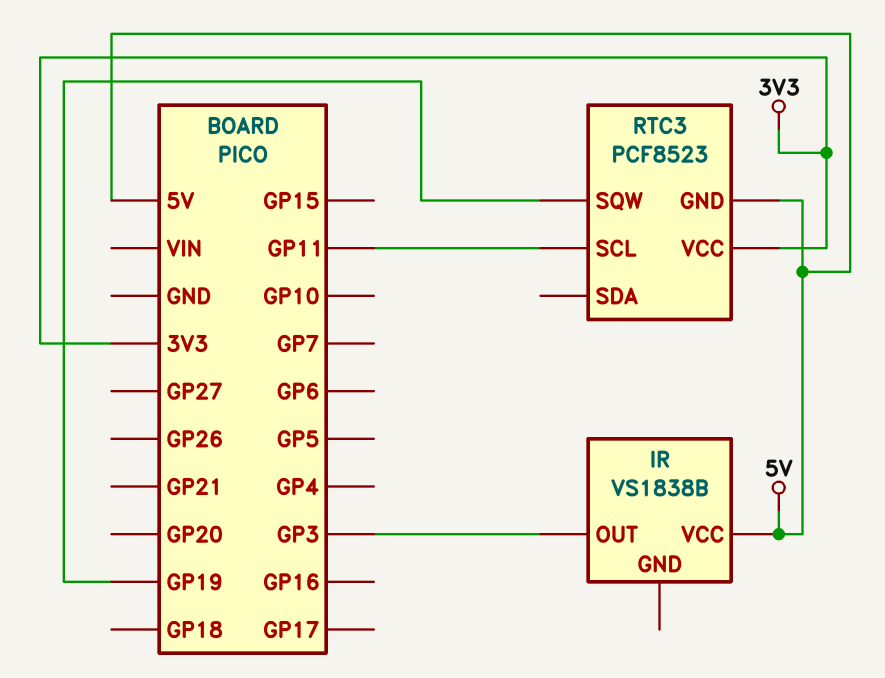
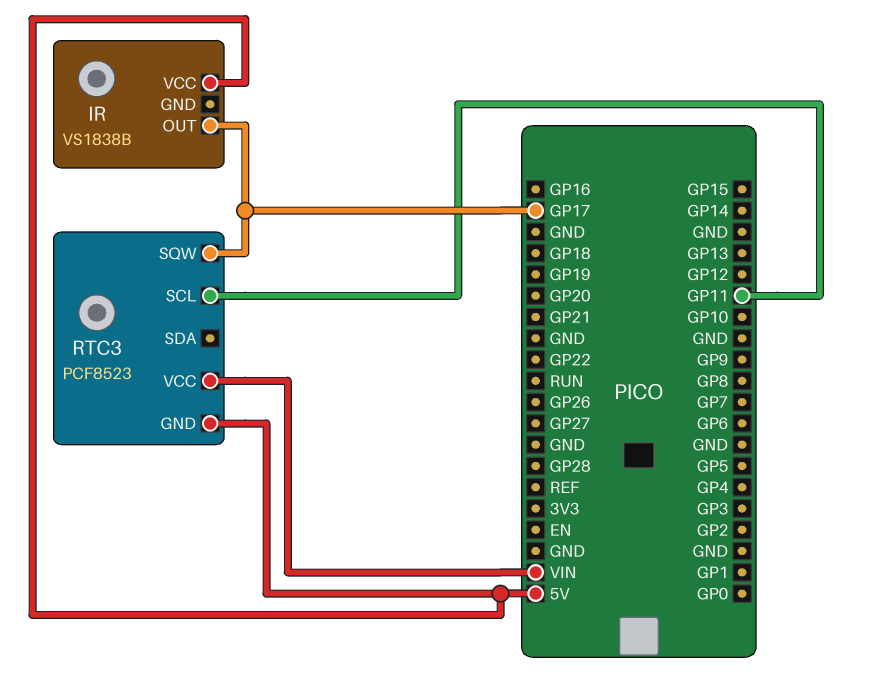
IR pin OUT: GP3 -> GP17
RTC3 pin SQW: GP19 -> GP17
RTC3 pin VCC: 3V3 -> VIN

